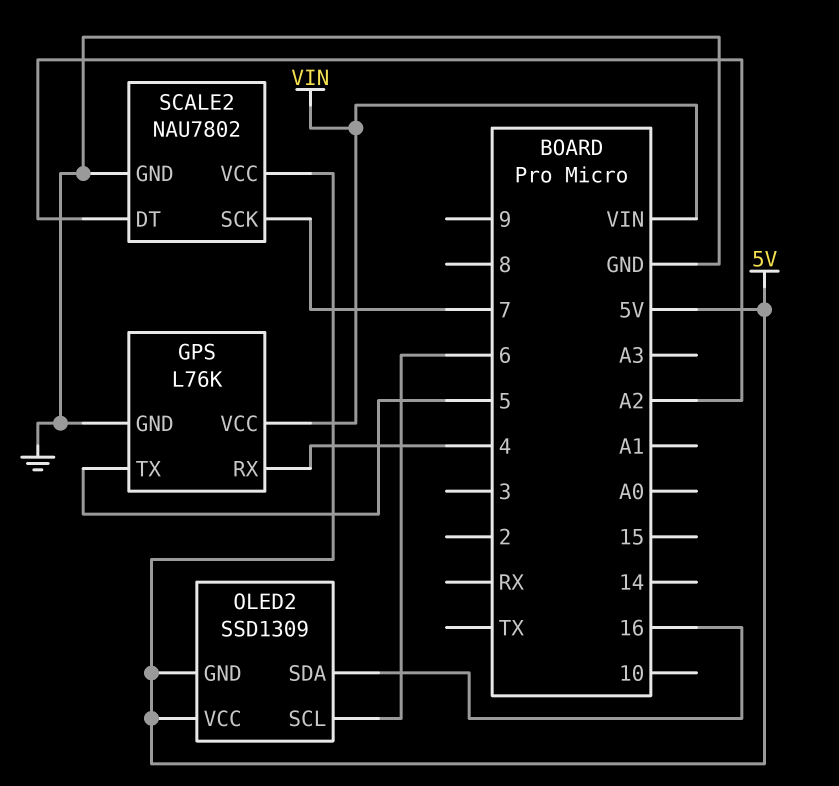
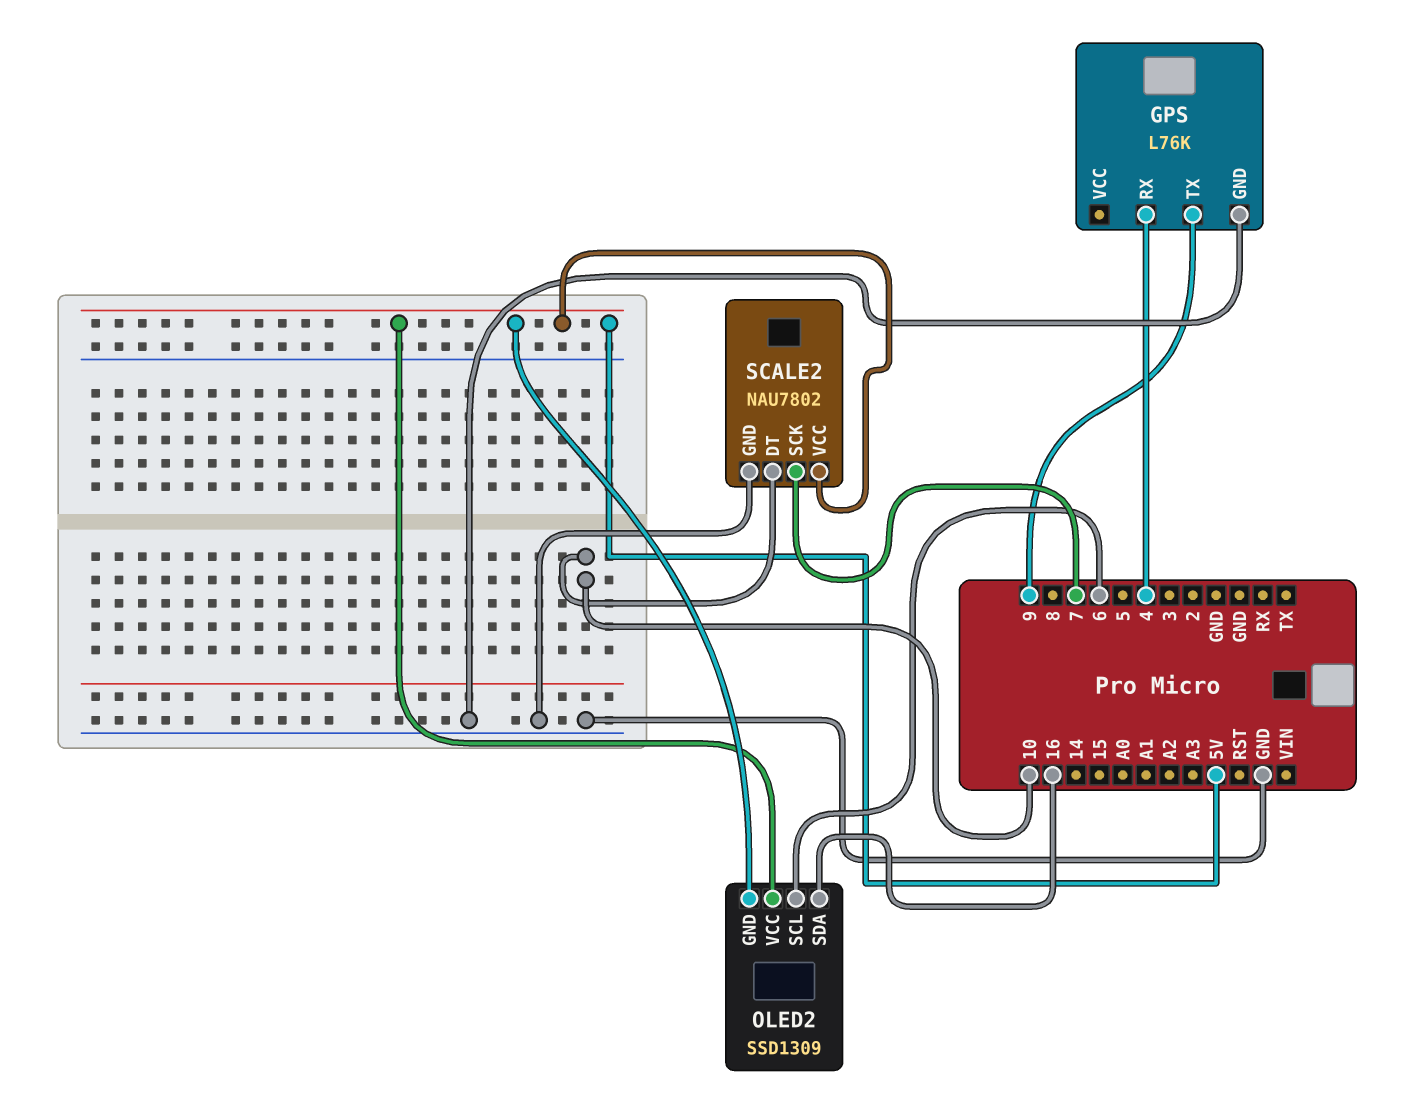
GPS pin TX: 5 -> 9
GPS pin VCC: VIN -> none
SCALE2 pin DT: A2 -> 10

